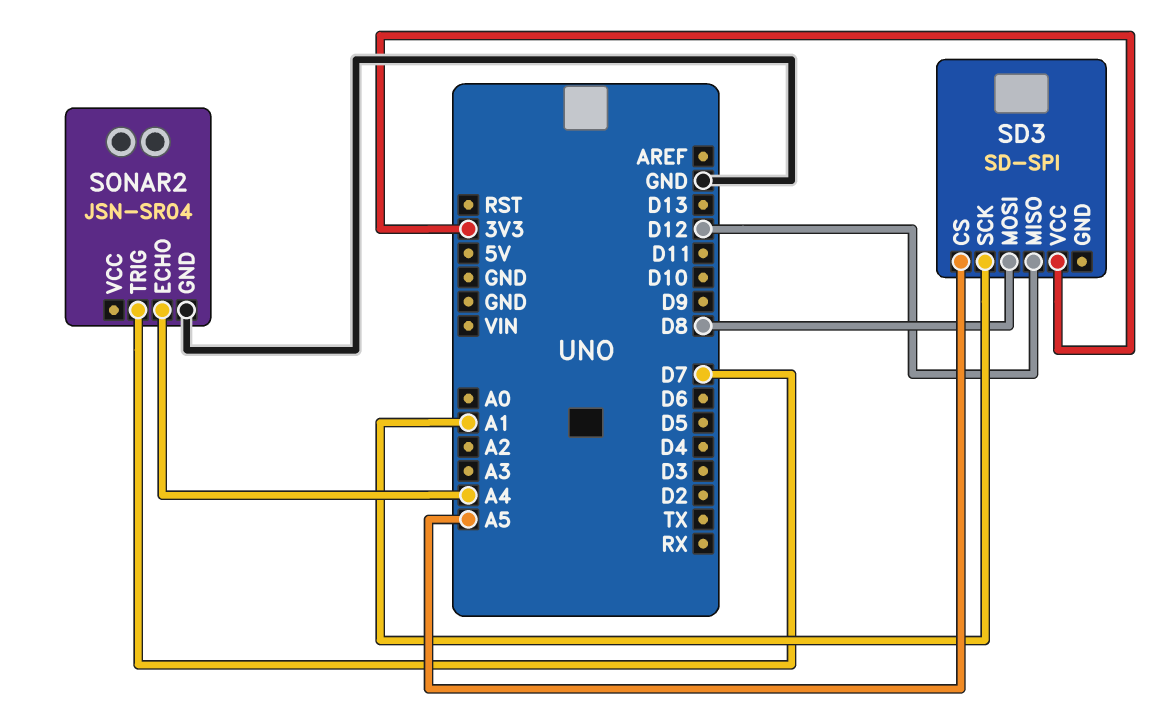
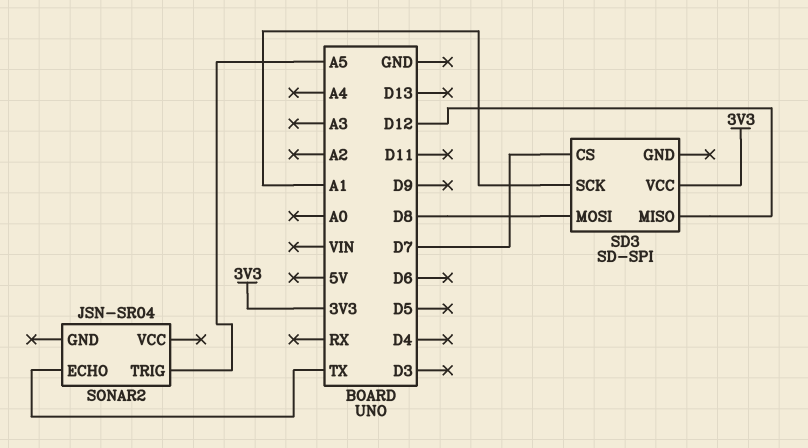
SD3 pin CS: A5 -> D7
SONAR2 pin ECHO: A4 -> TX
SONAR2 pin GND: GND -> none
SONAR2 pin TRIG: D7 -> A5

